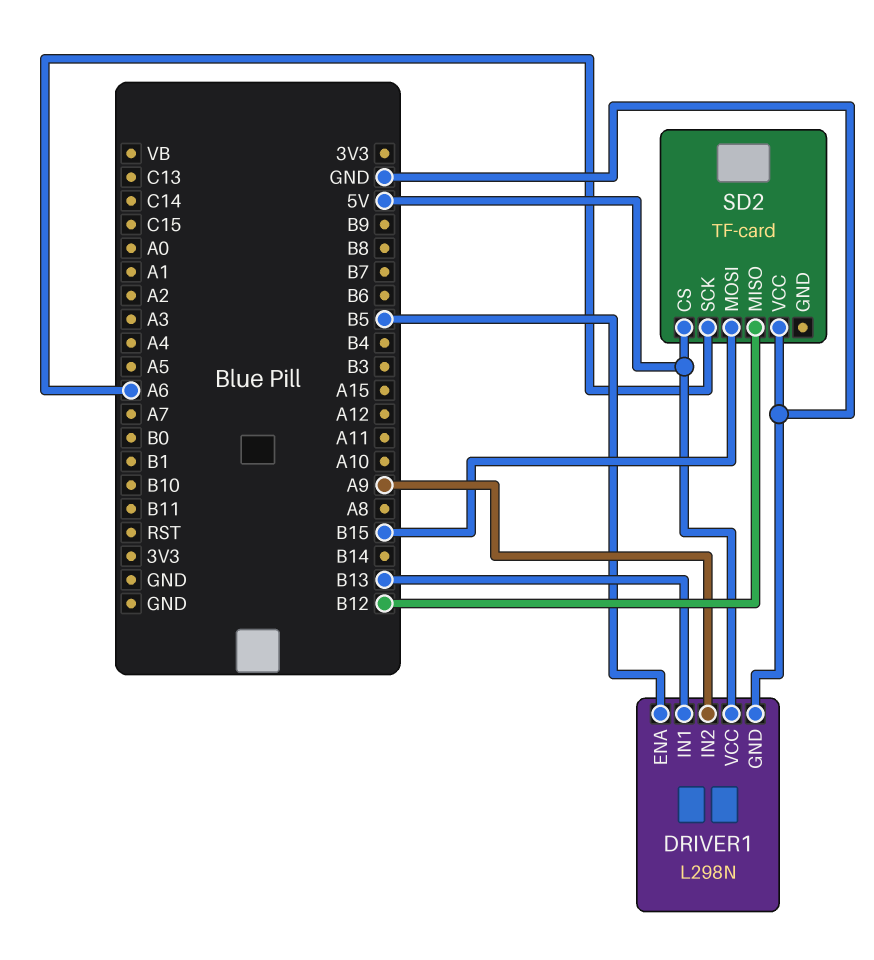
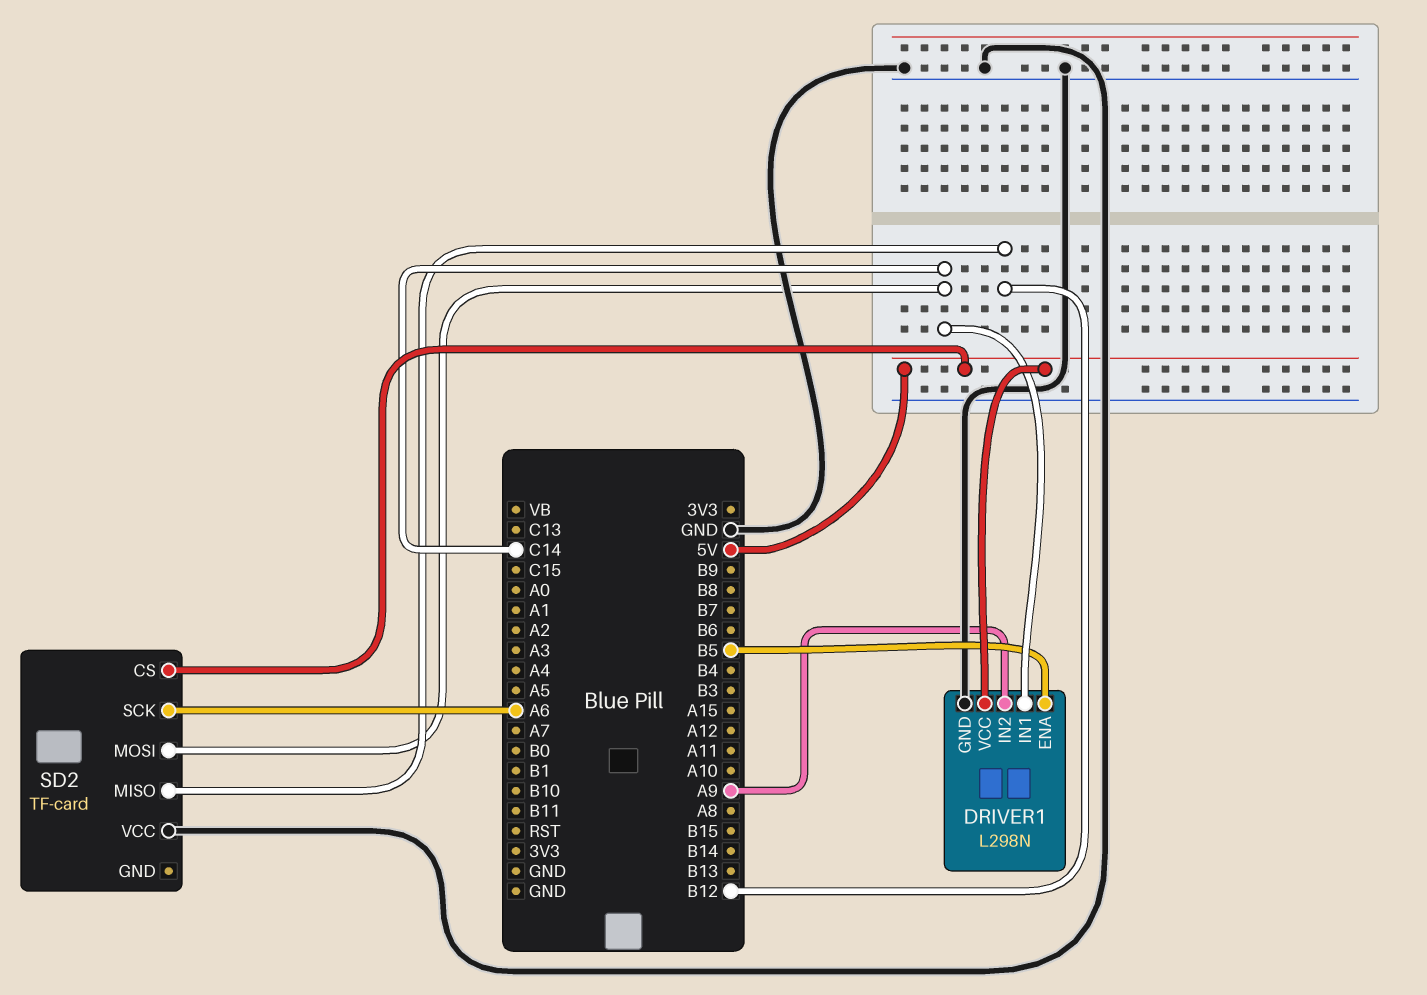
DRIVER1 pin IN1: B13 -> C14
SD2 pin MOSI: B15 -> C14

